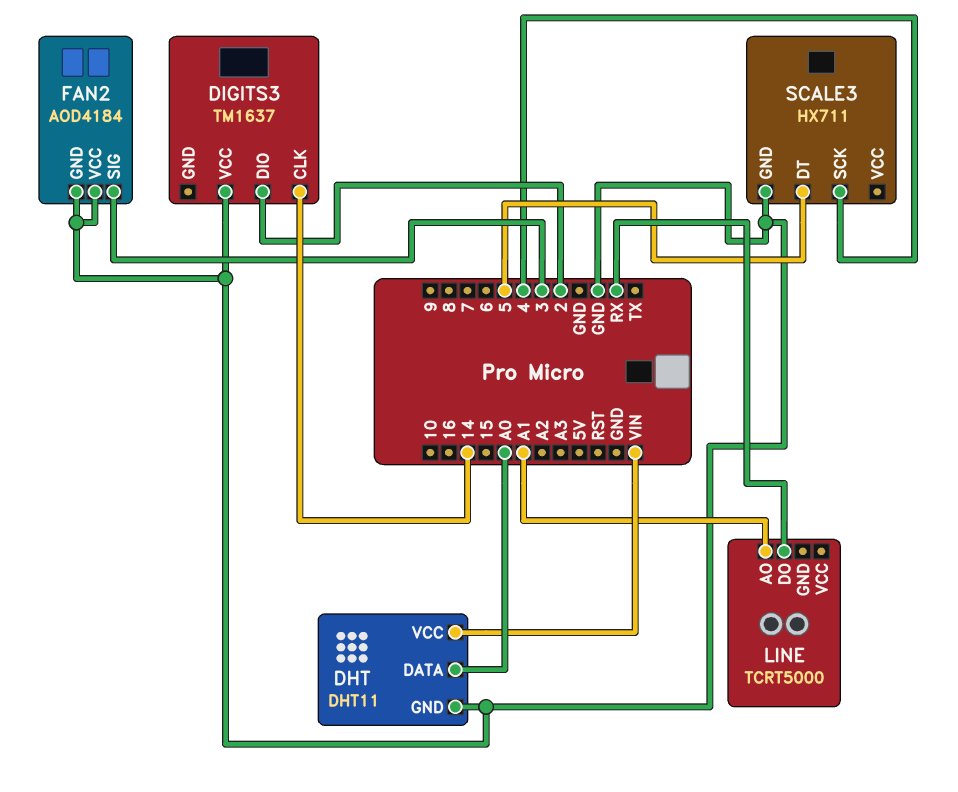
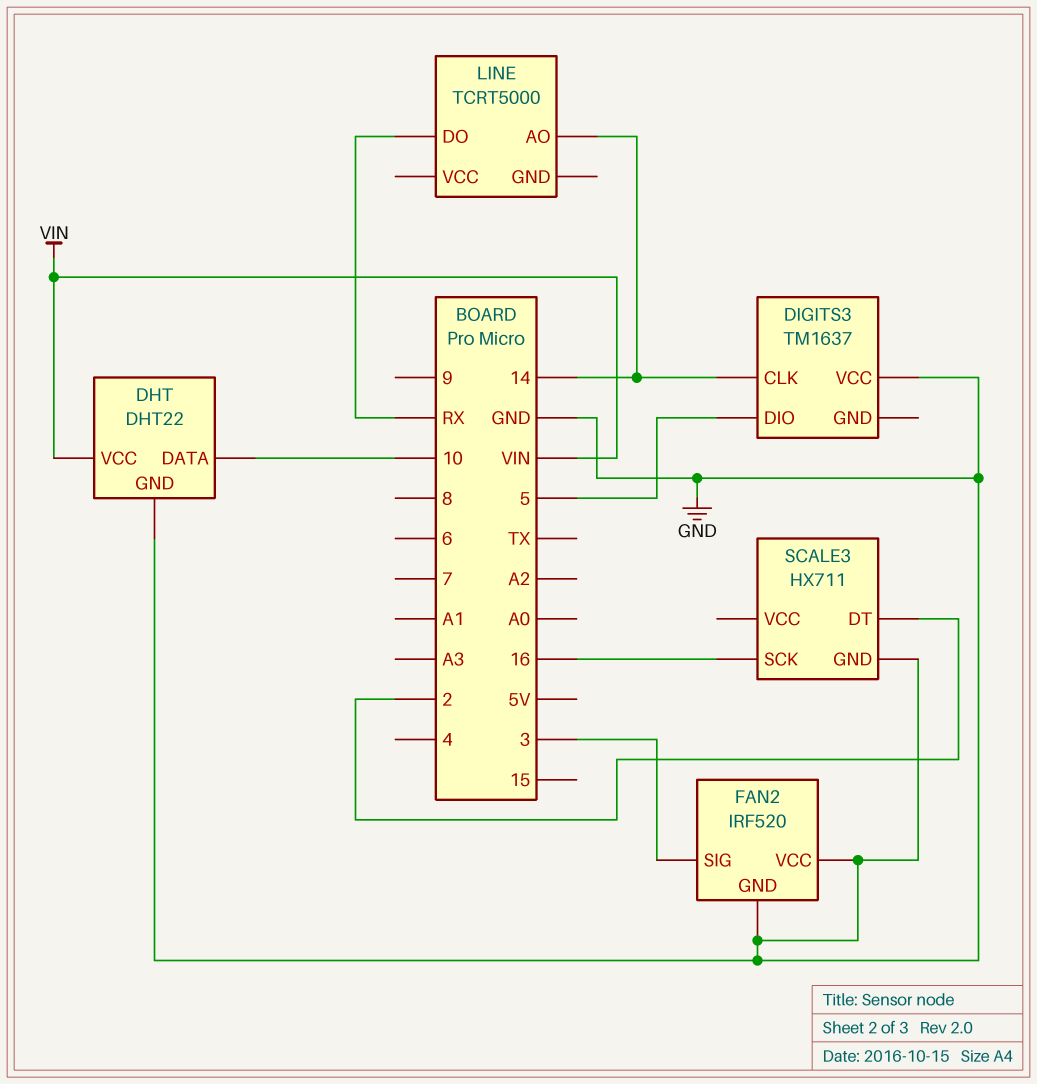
DHT: DHT11 -> DHT22
DHT pin DATA: A0 -> 10
DIGITS3 pin DIO: 2 -> 5
FAN2: AOD4184 -> IRF520
LINE pin AO: A1 -> 14
SCALE3 pin DT: 5 -> 2
SCALE3 pin SCK: 4 -> 16

